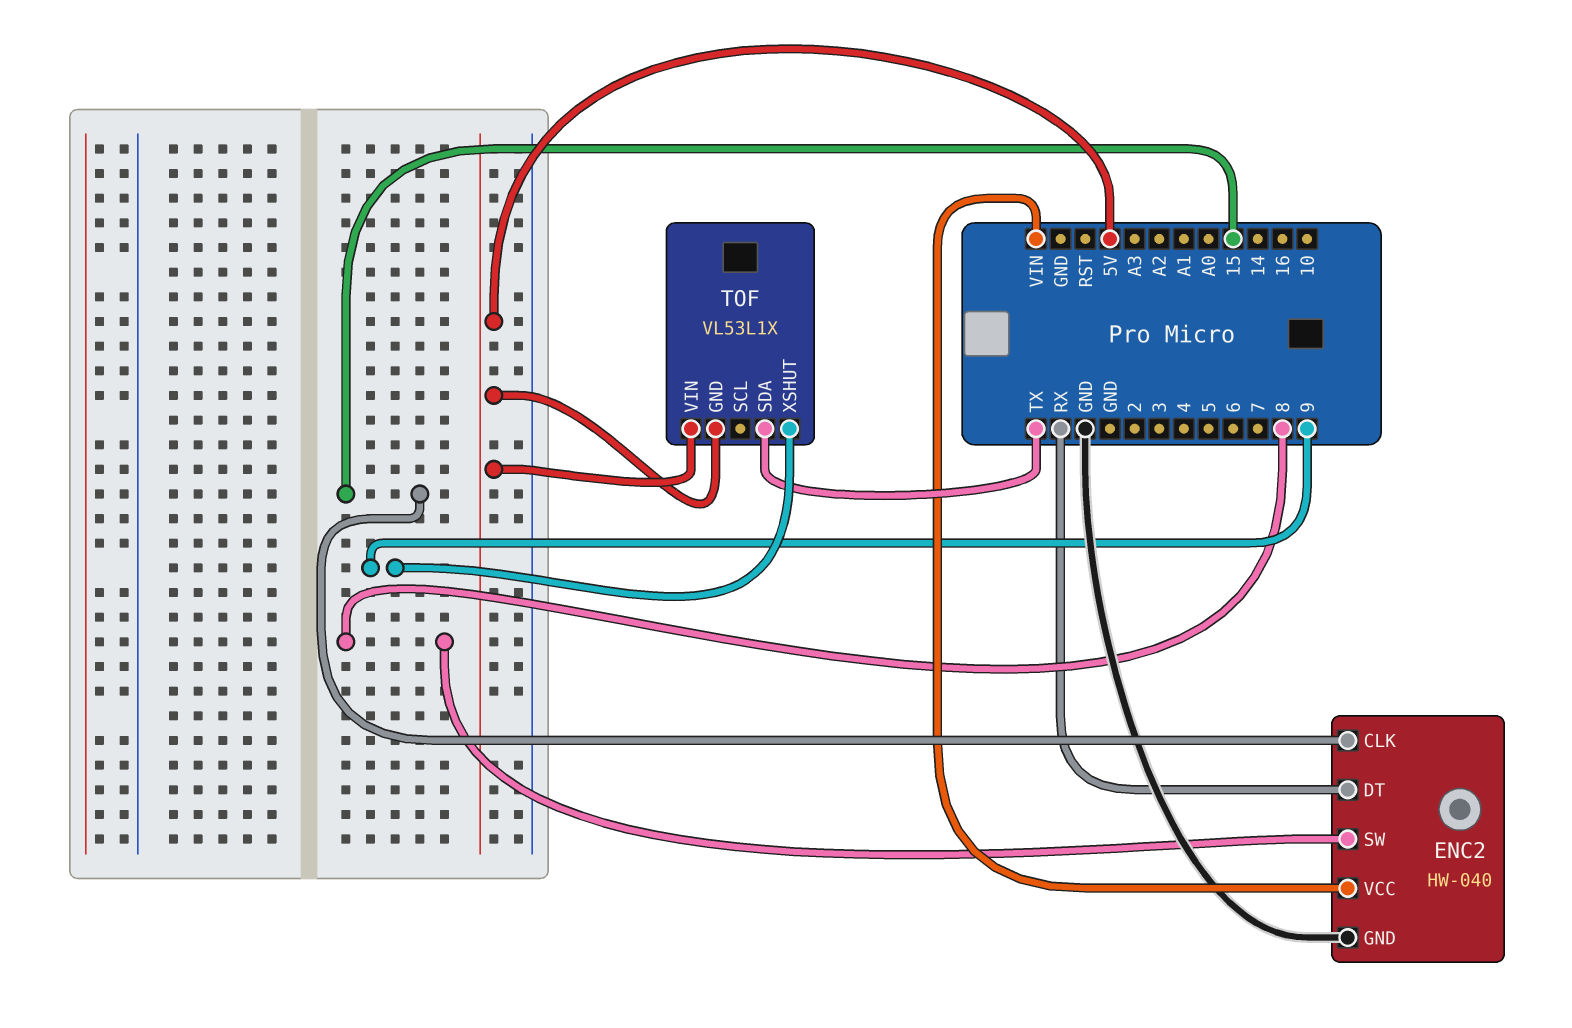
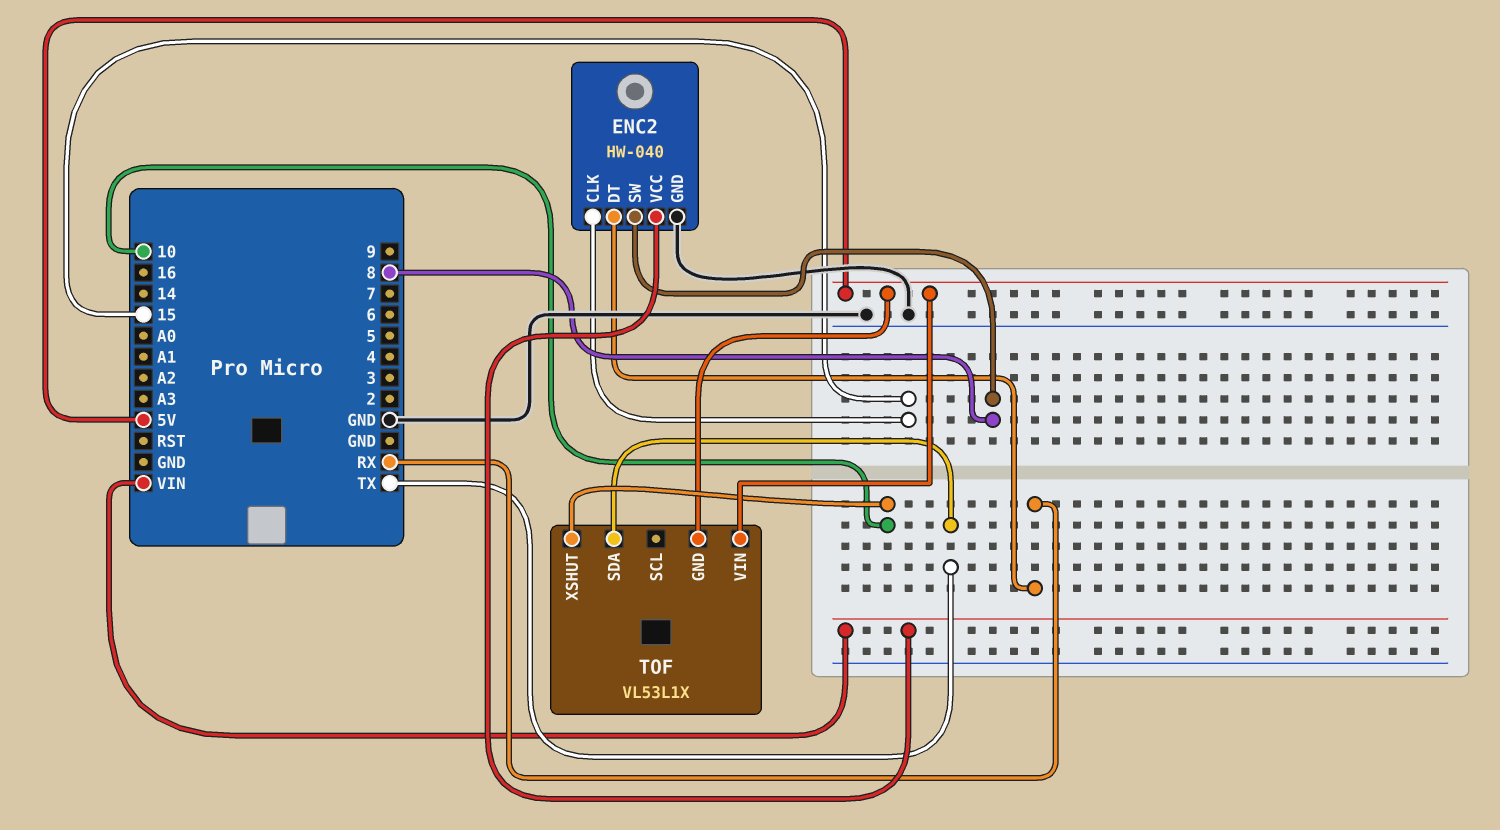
TOF pin XSHUT: 9 -> 10

